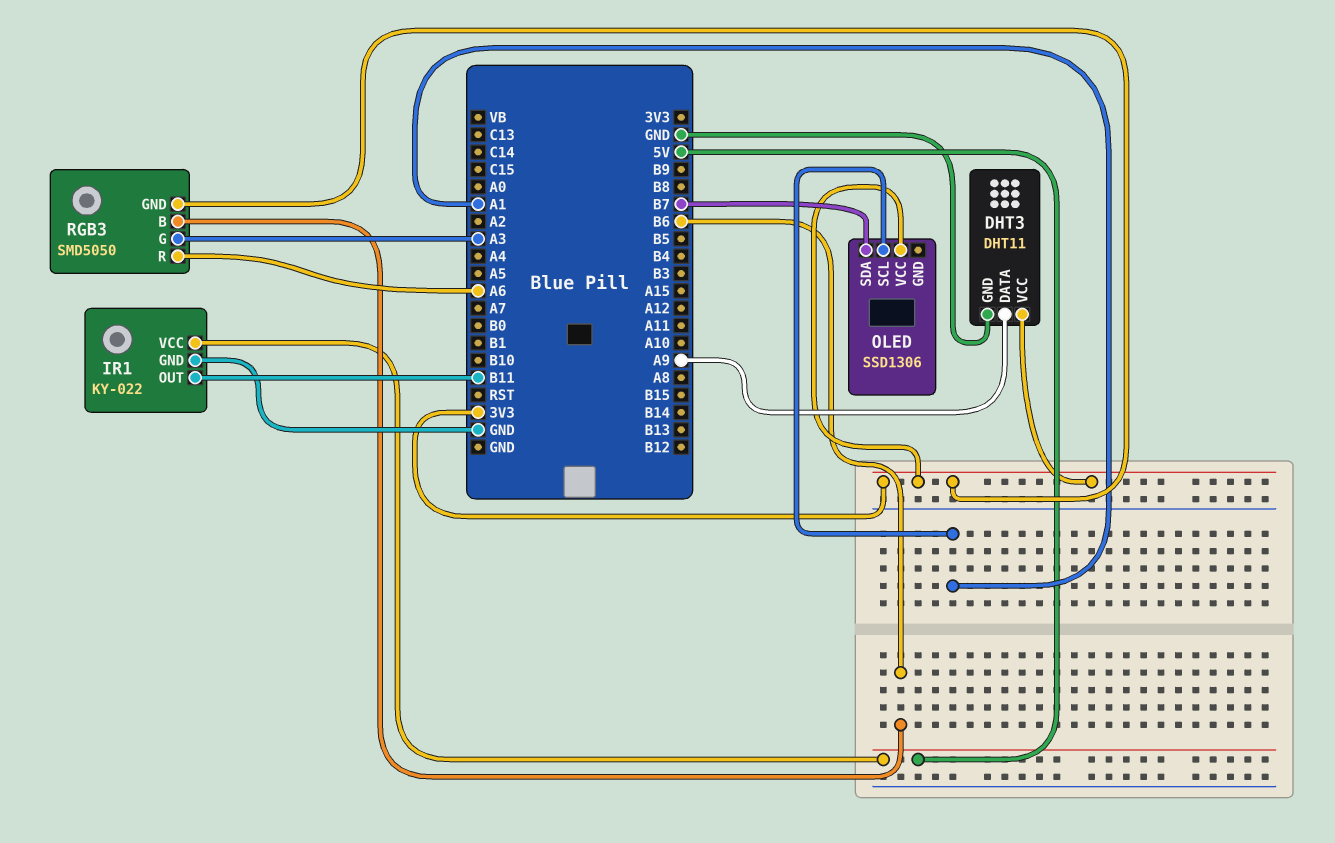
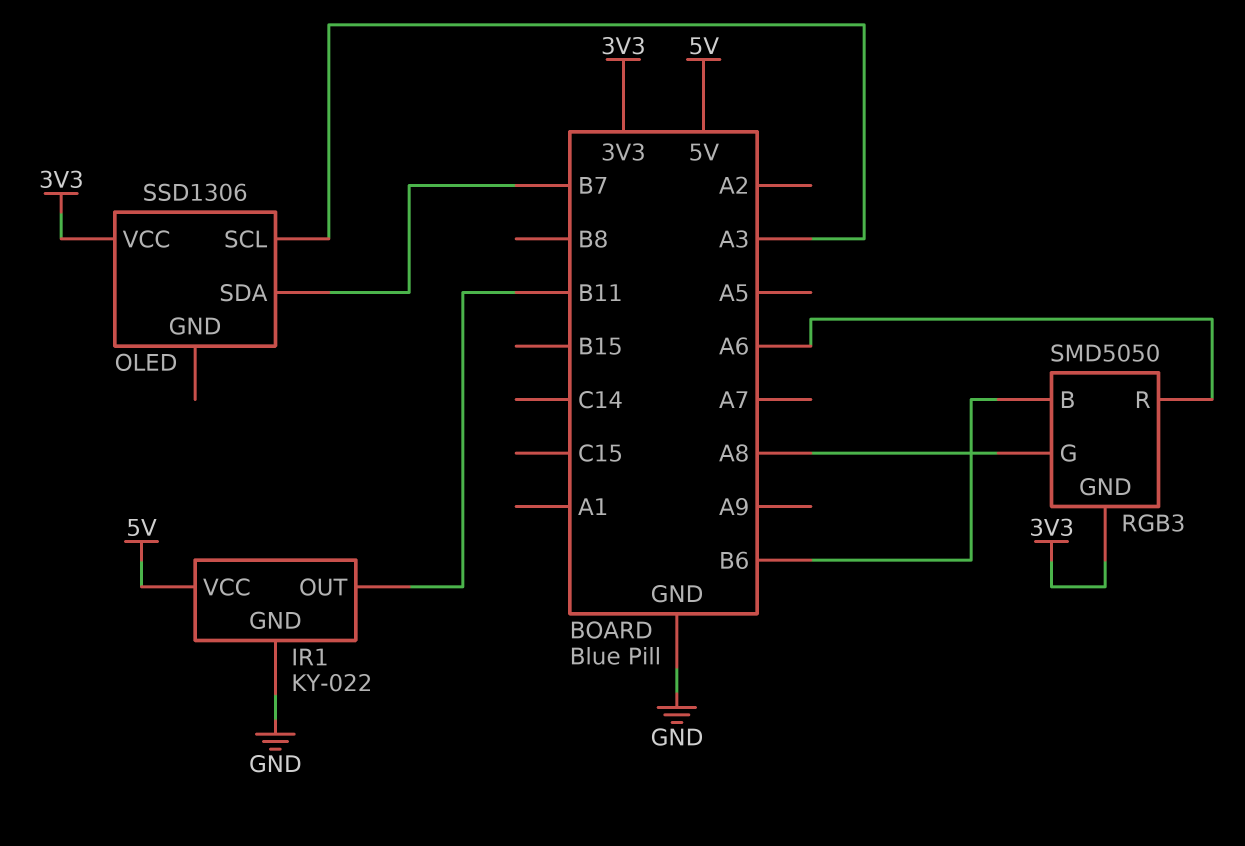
DHT3: DHT11 -> none
DHT3 pin DATA: A9 -> none
DHT3 pin GND: GND -> none
DHT3 pin VCC: 3V3 -> none
OLED pin SCL: A1 -> A3
RGB3 pin G: A3 -> A8

